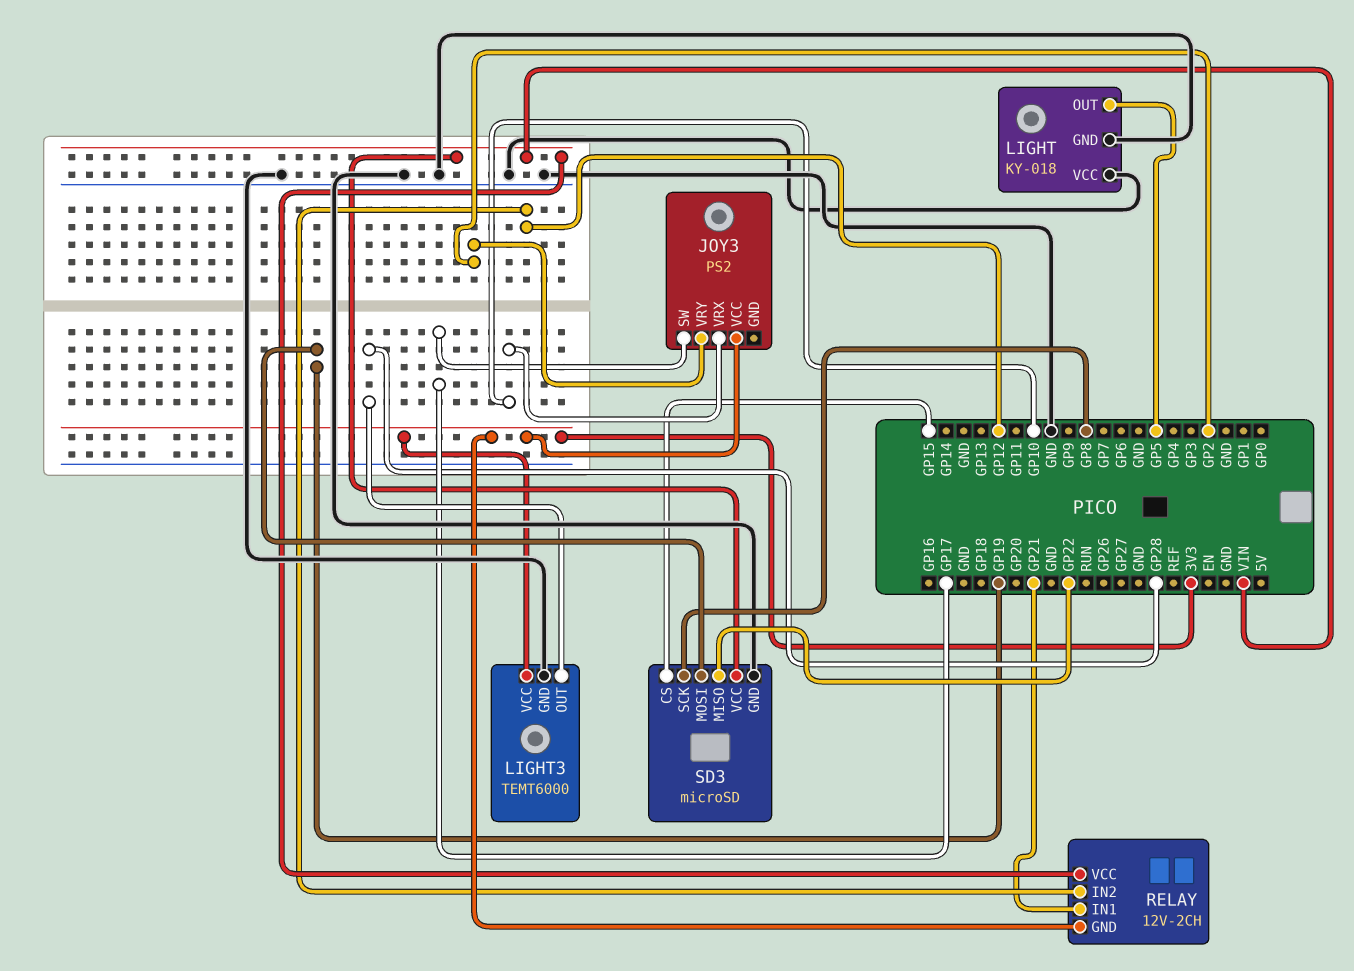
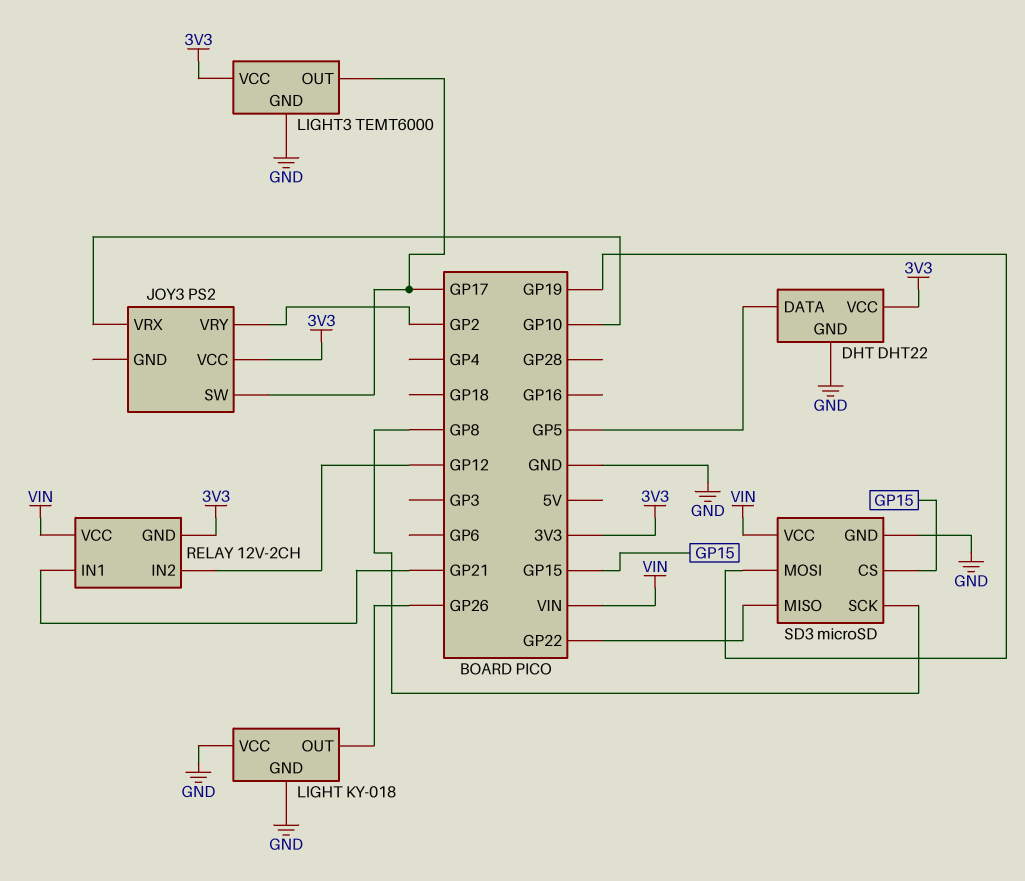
DHT: none -> DHT22
DHT pin DATA: none -> GP5
DHT pin GND: none -> GND
DHT pin VCC: none -> 3V3
LIGHT pin OUT: GP5 -> GP26
LIGHT3 pin OUT: GP28 -> GP17

